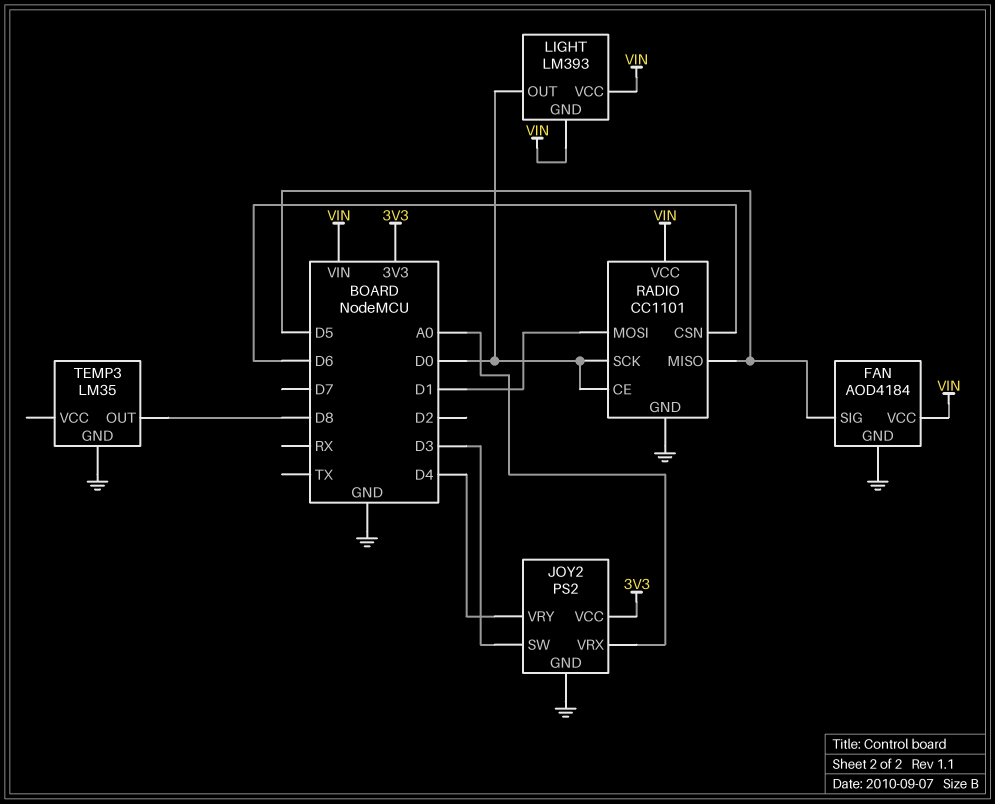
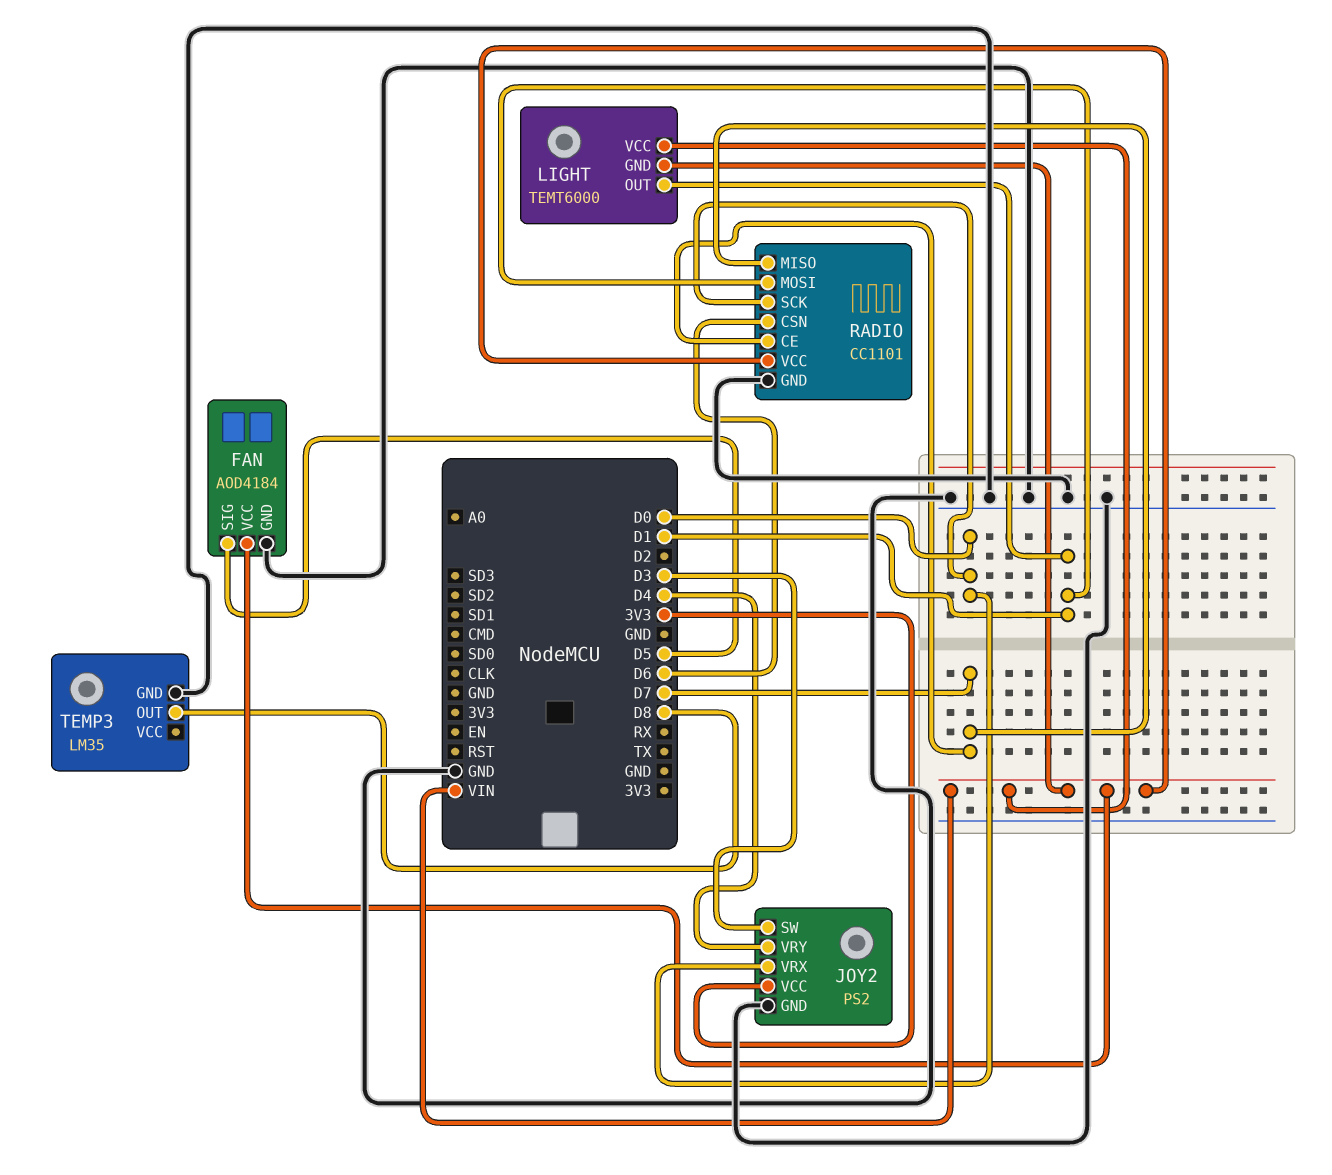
JOY2 pin VRX: A0 -> D0
LIGHT: LM393 -> TEMT6000
LIGHT pin OUT: D0 -> D1
RADIO pin CE: D0 -> D7
RADIO pin MISO: D5 -> D7

